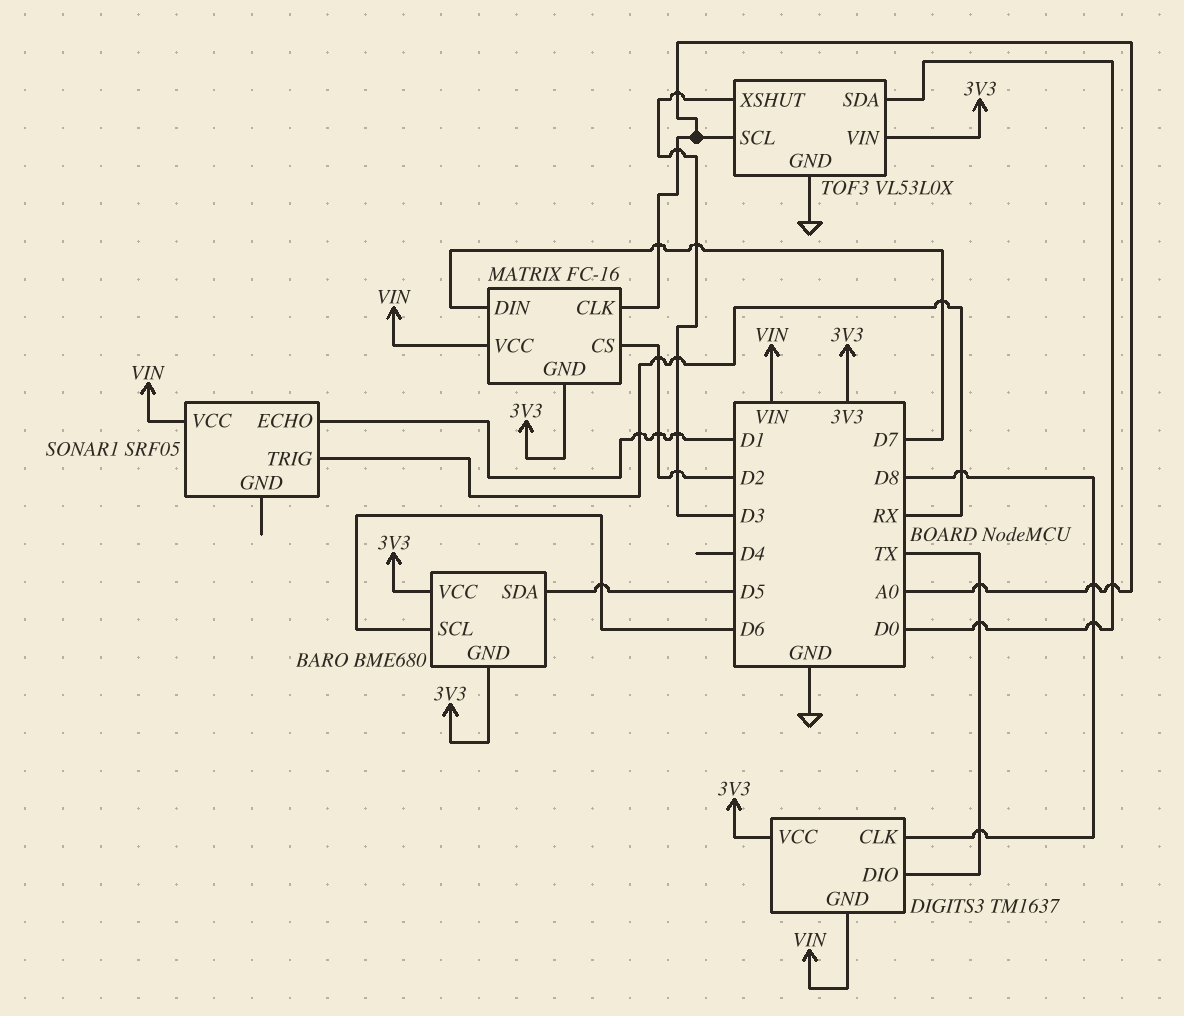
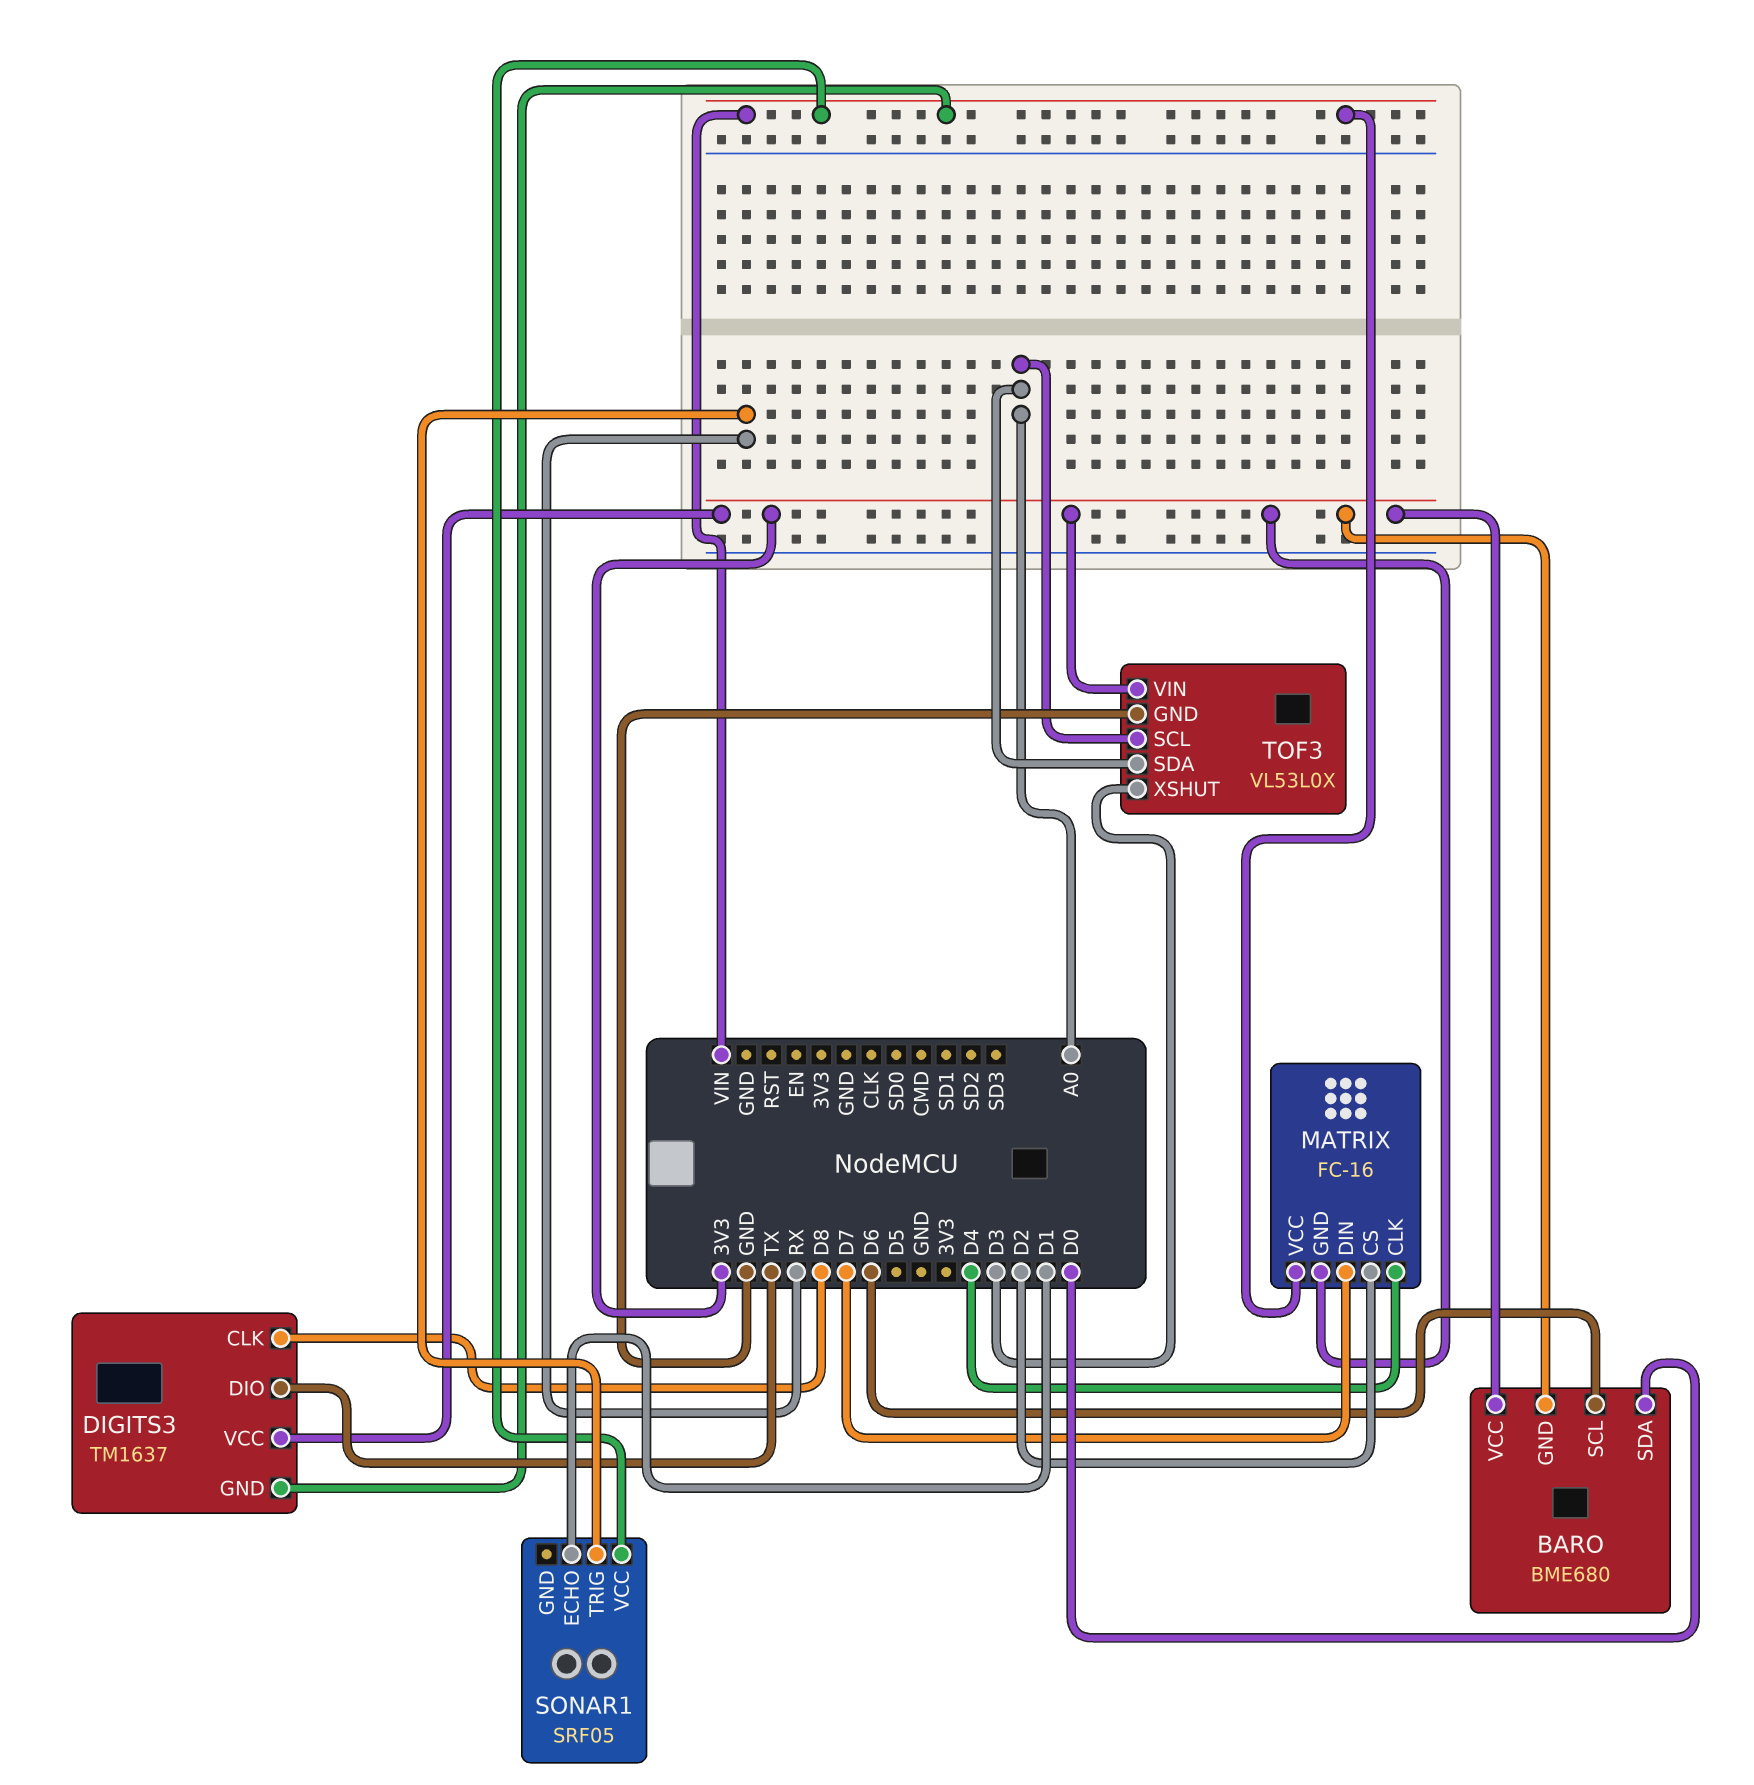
BARO pin SDA: D5 -> D0
MATRIX pin CLK: A0 -> D4
TOF3 pin SDA: D0 -> A0

